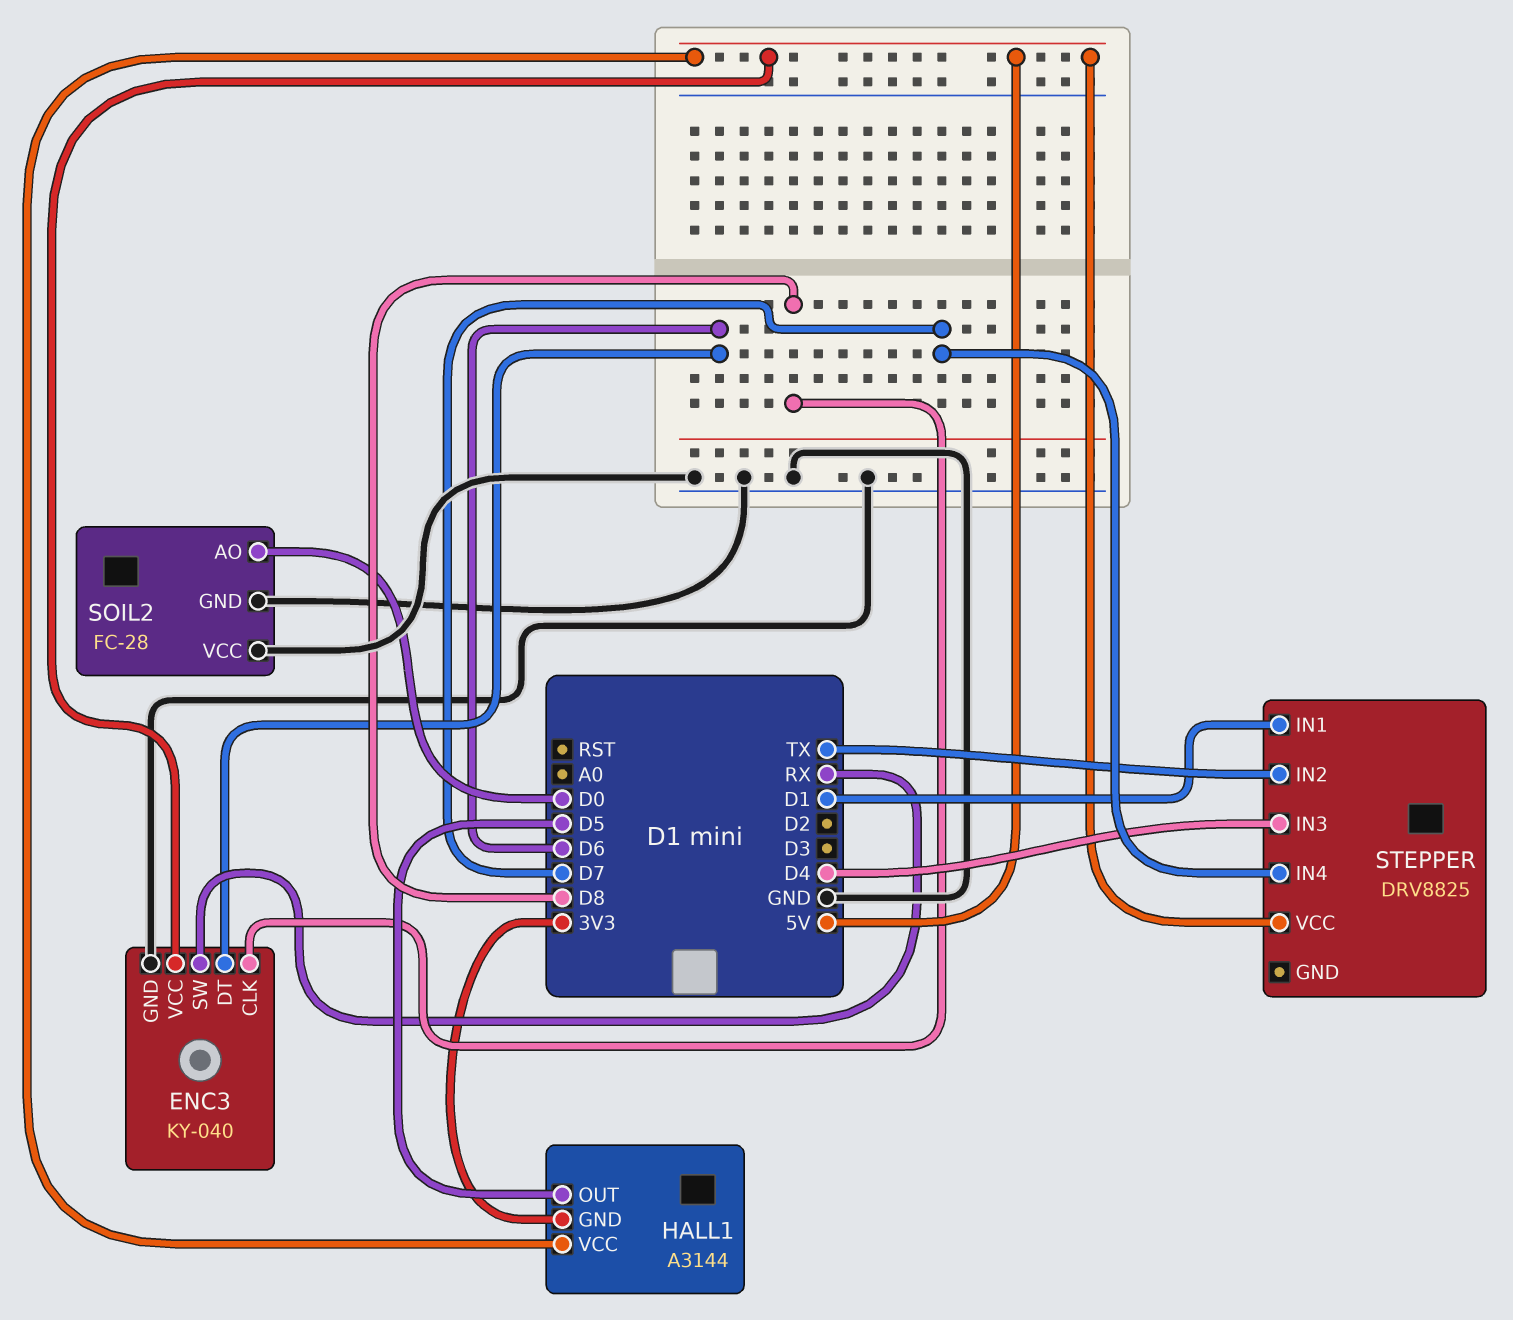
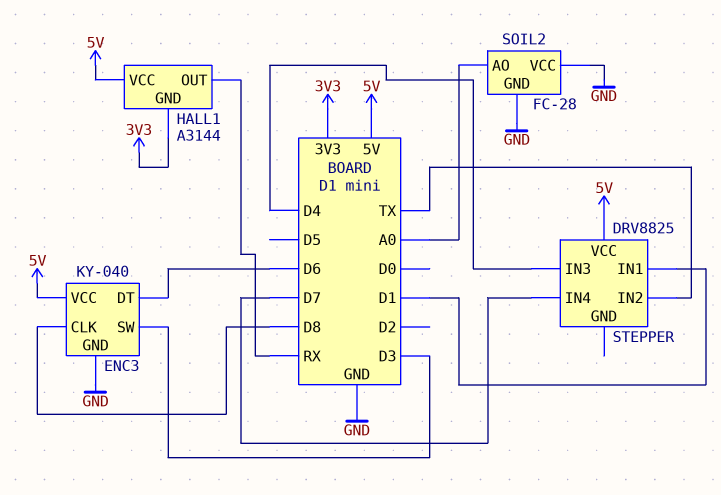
ENC3 pin SW: RX -> D3
HALL1 pin OUT: D5 -> RX
SOIL2 pin AO: D0 -> A0

